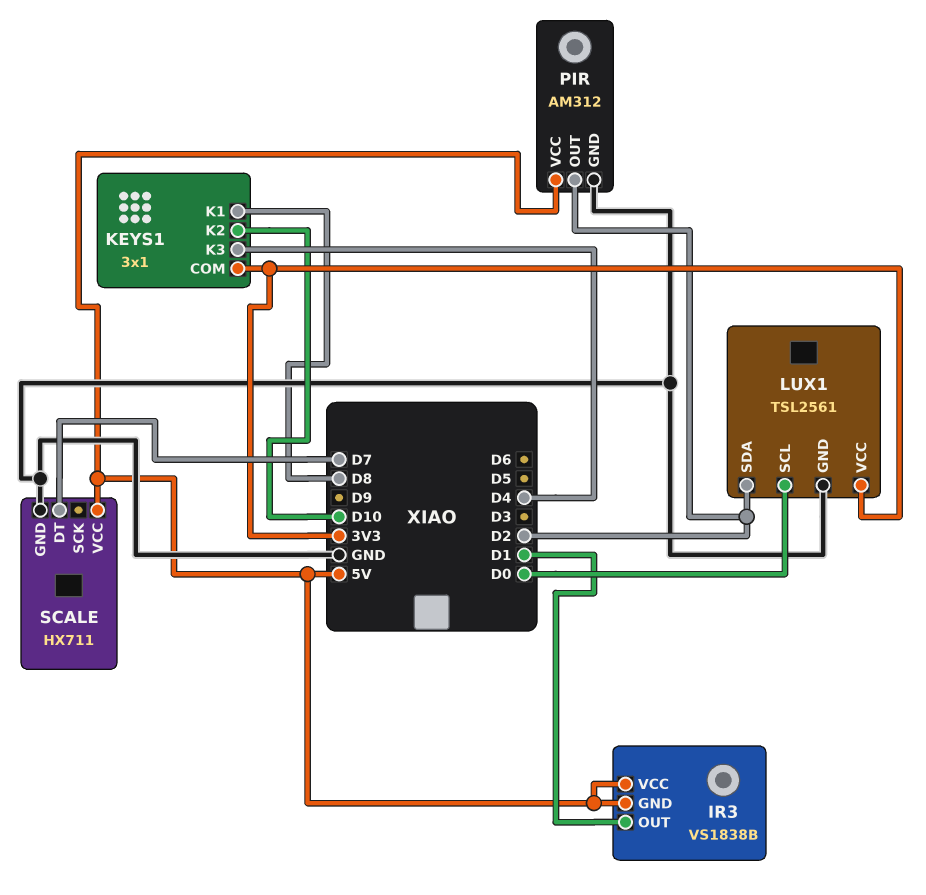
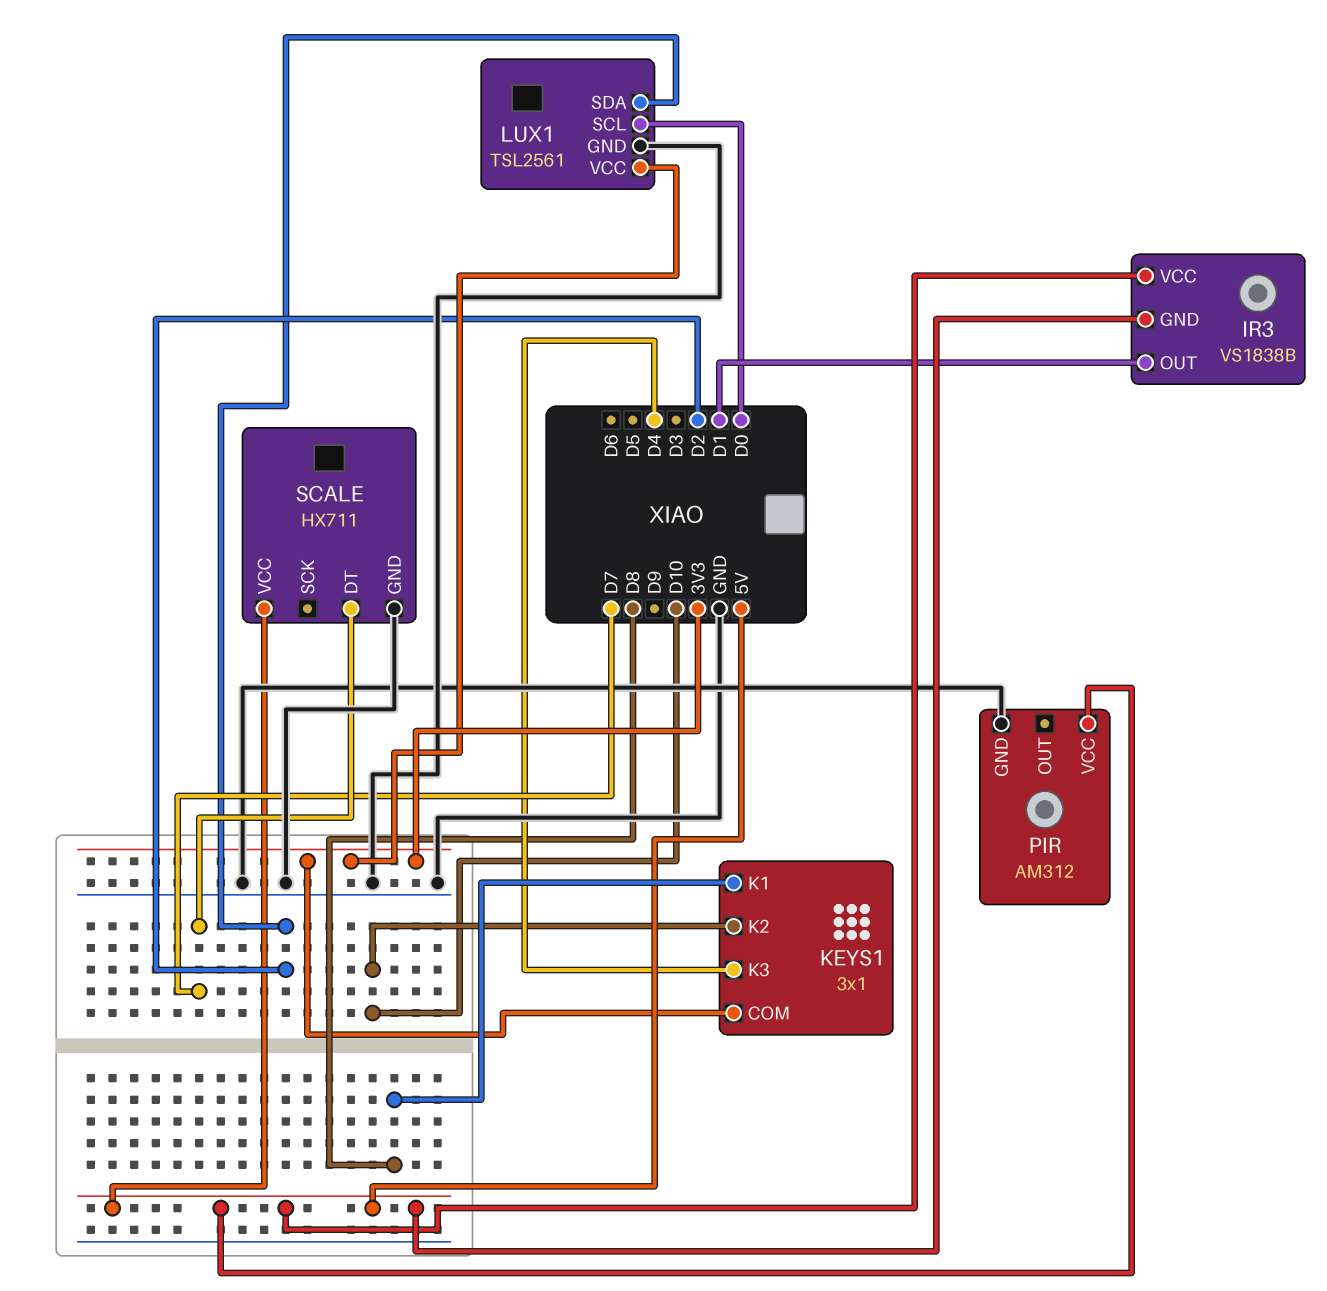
PIR pin OUT: D2 -> none

